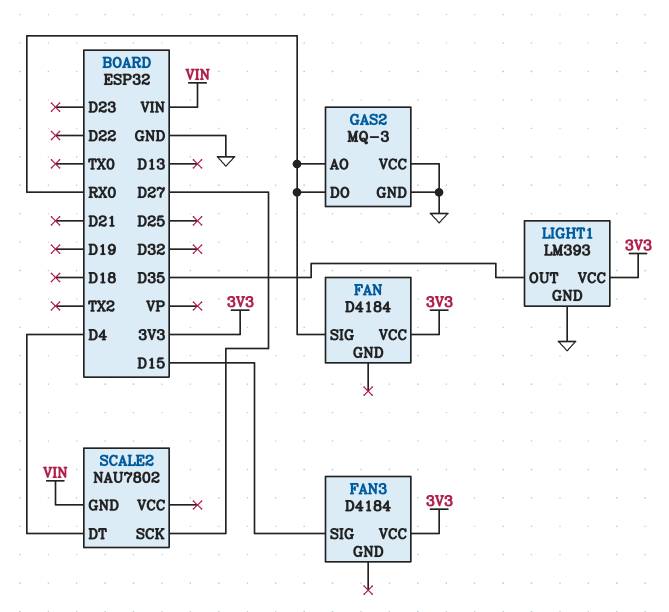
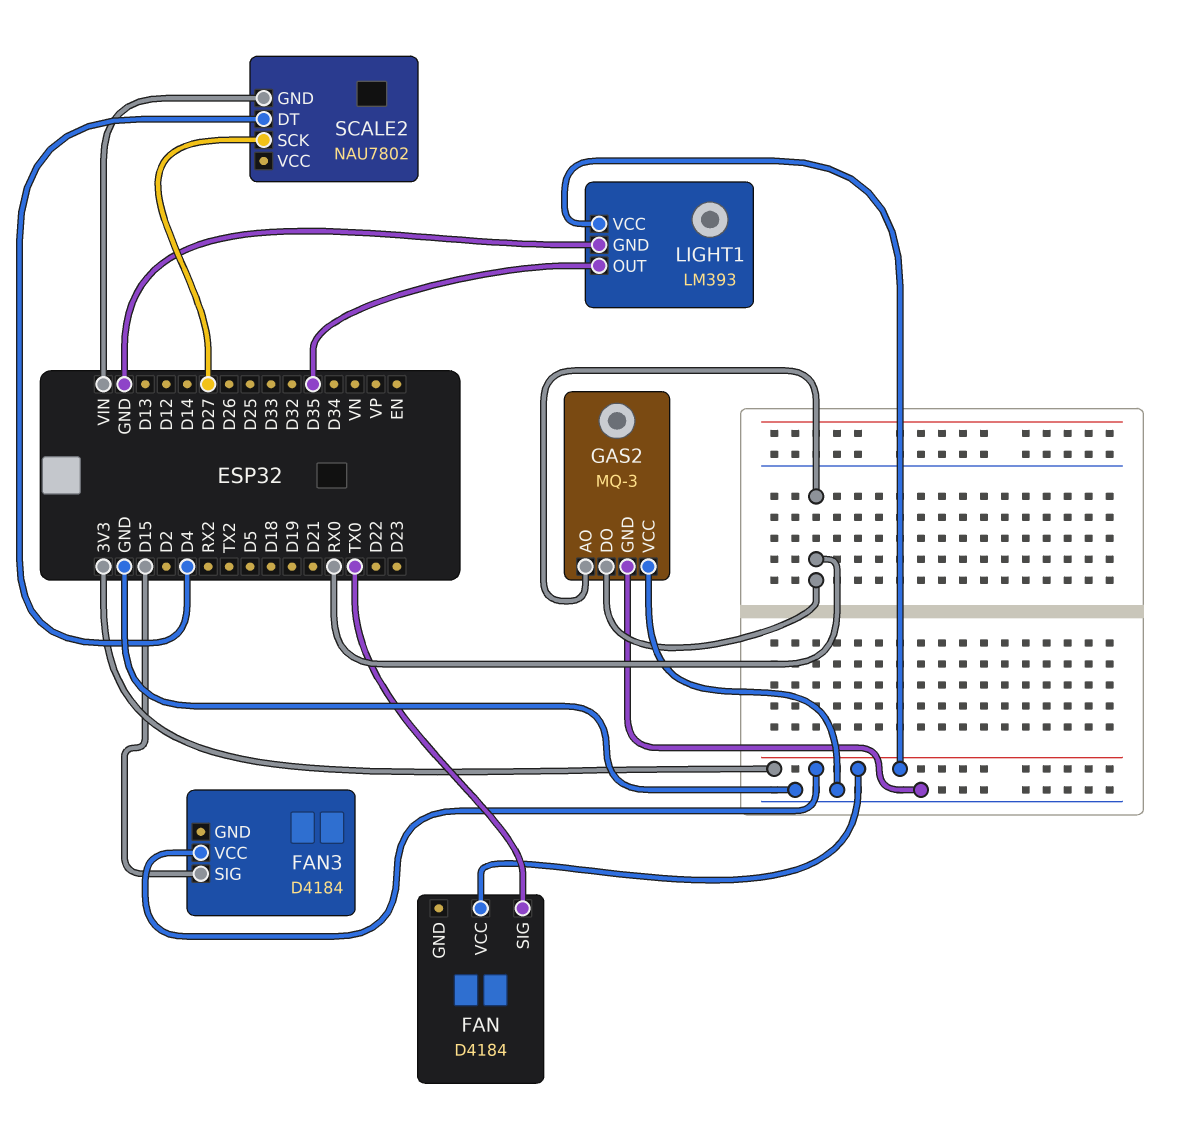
FAN pin SIG: RX0 -> TX0

